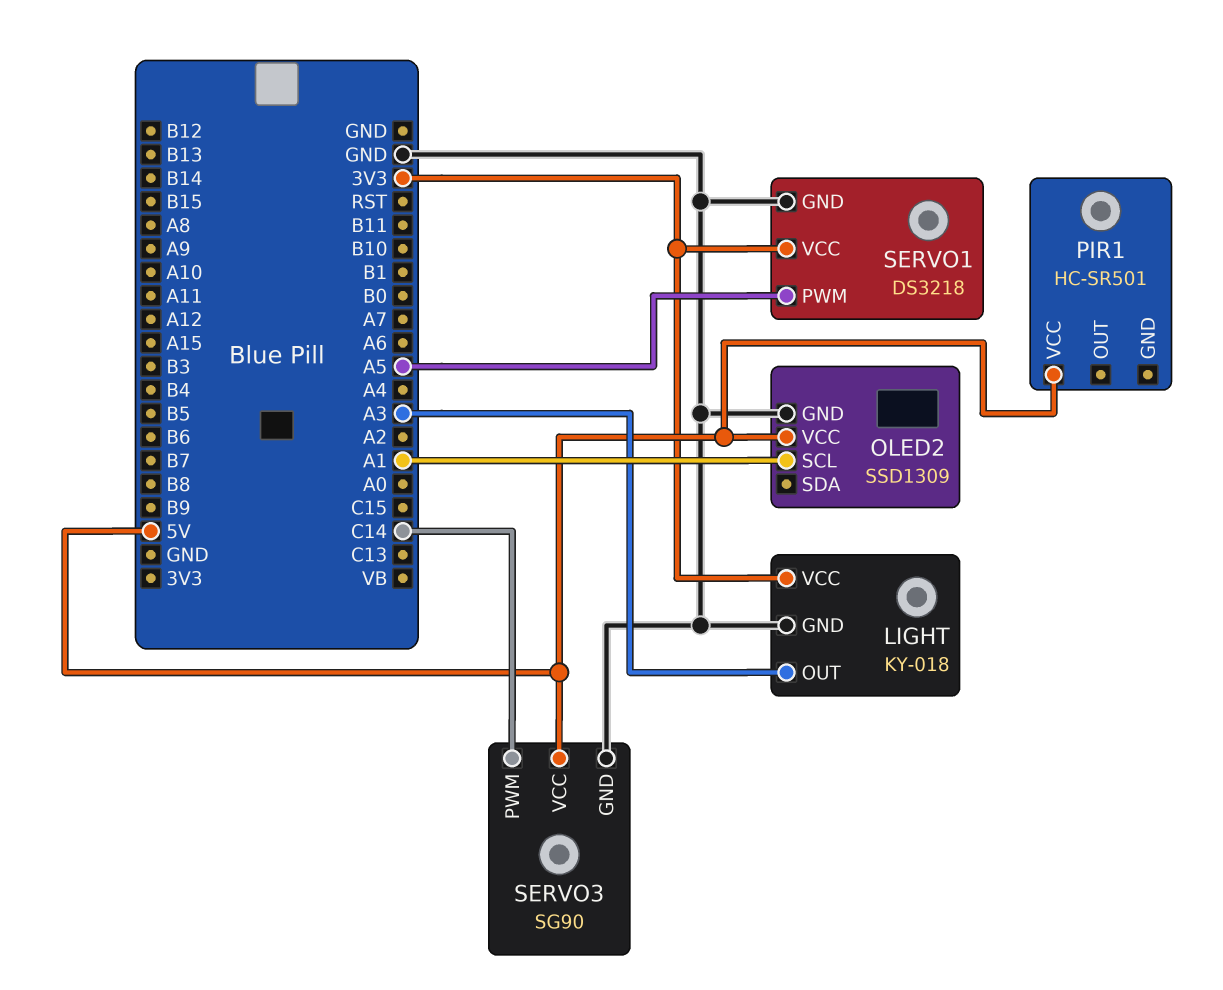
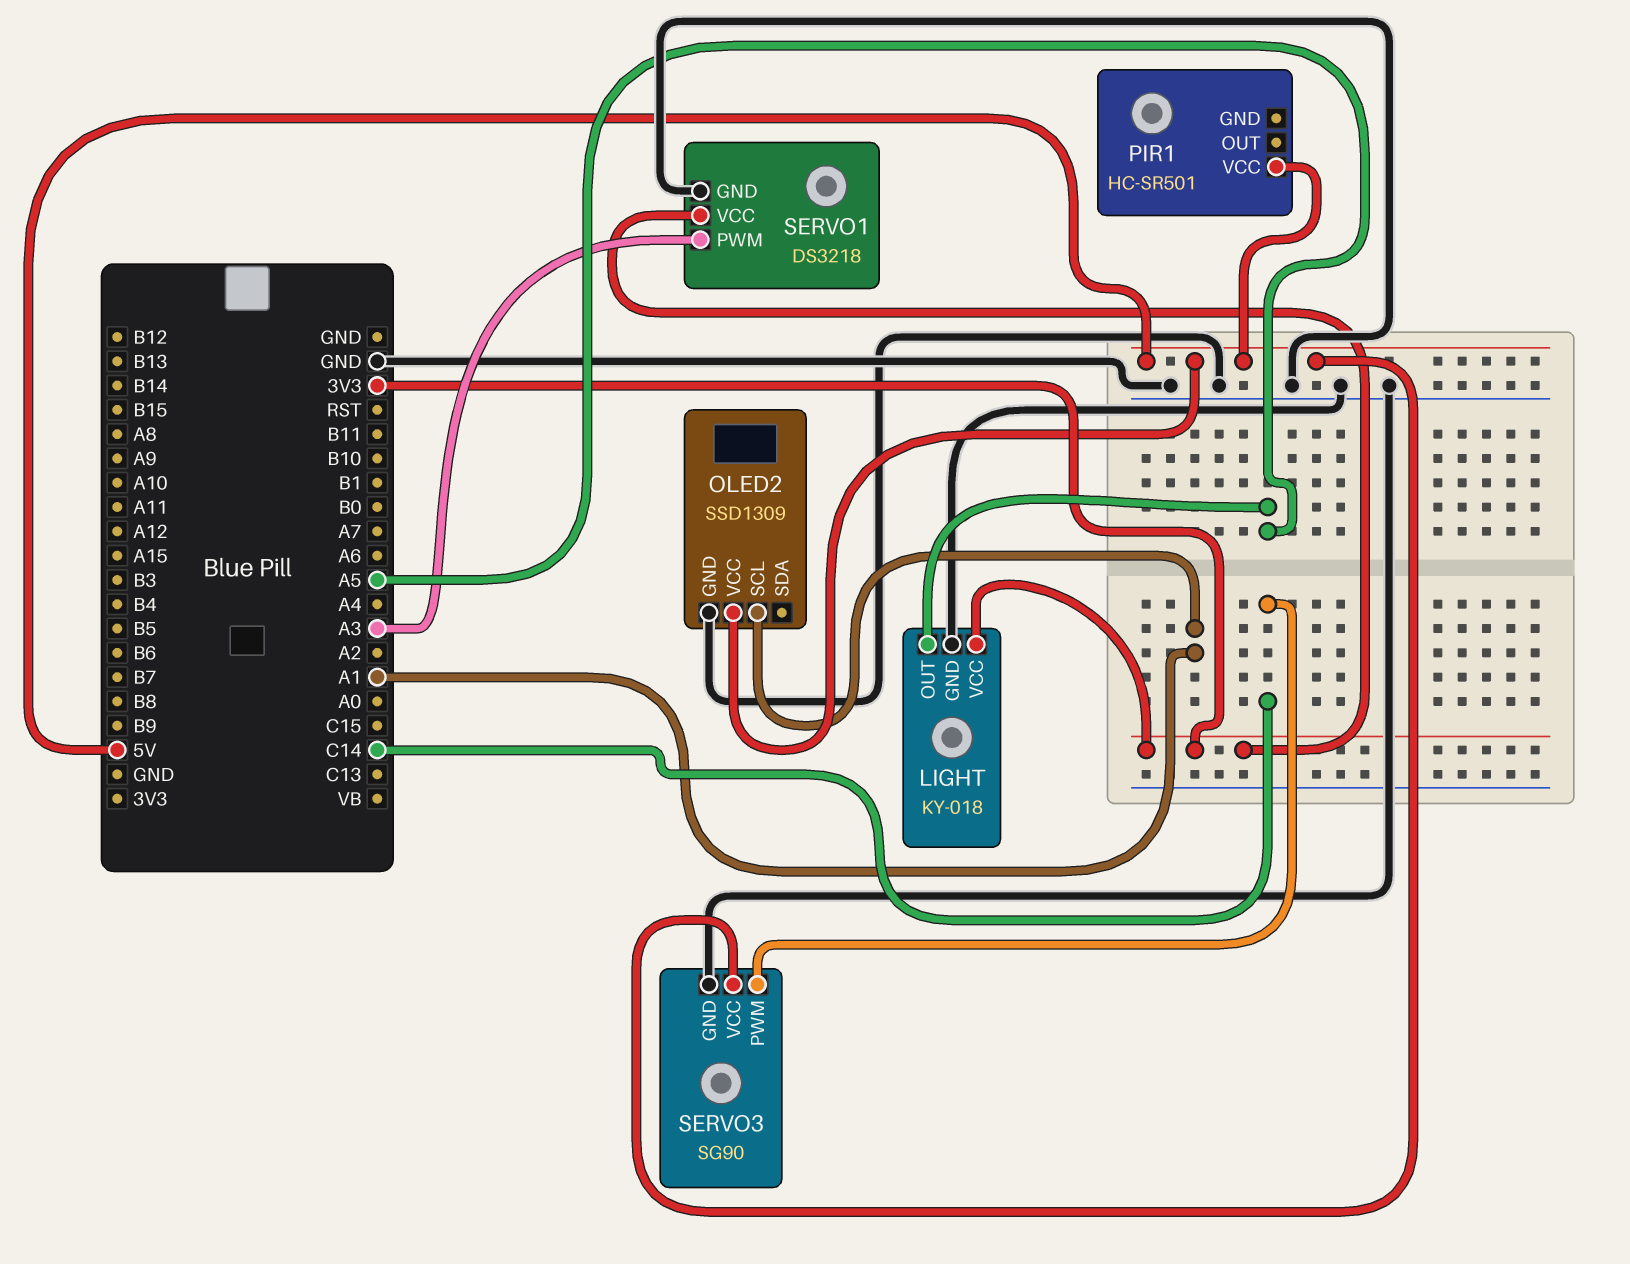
LIGHT pin OUT: A3 -> A5
SERVO1 pin PWM: A5 -> A3

